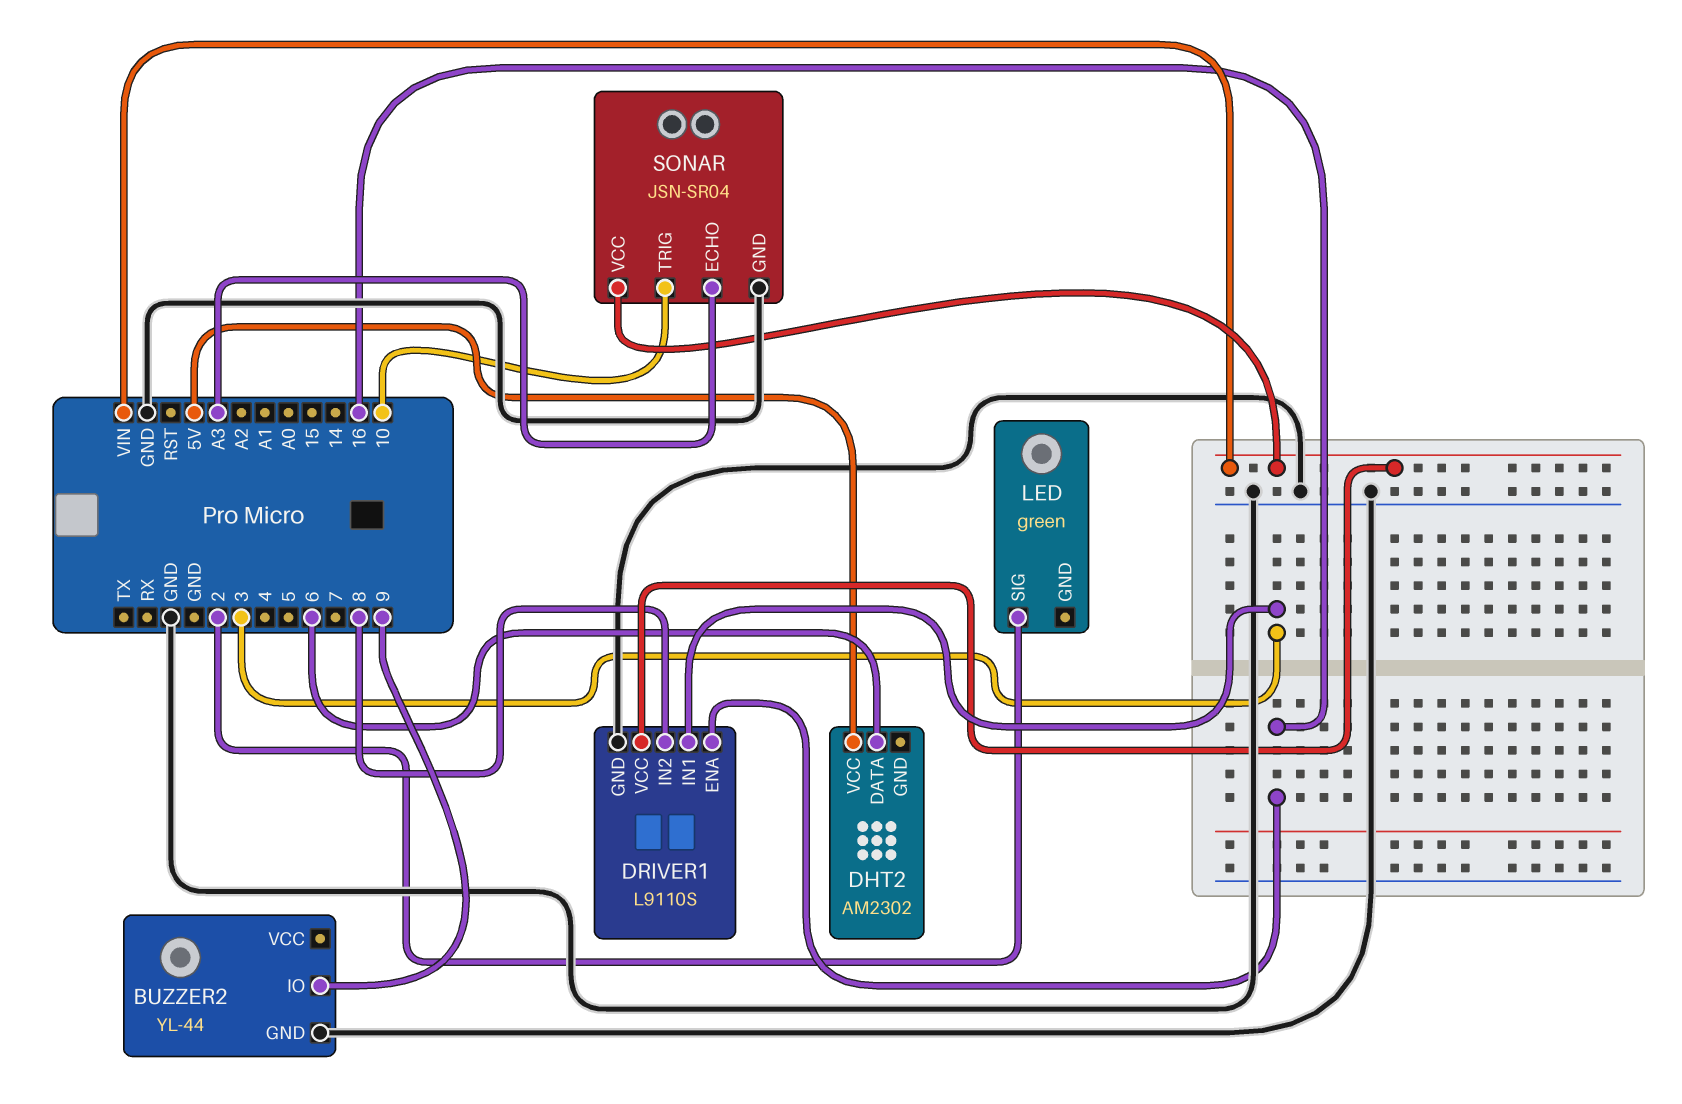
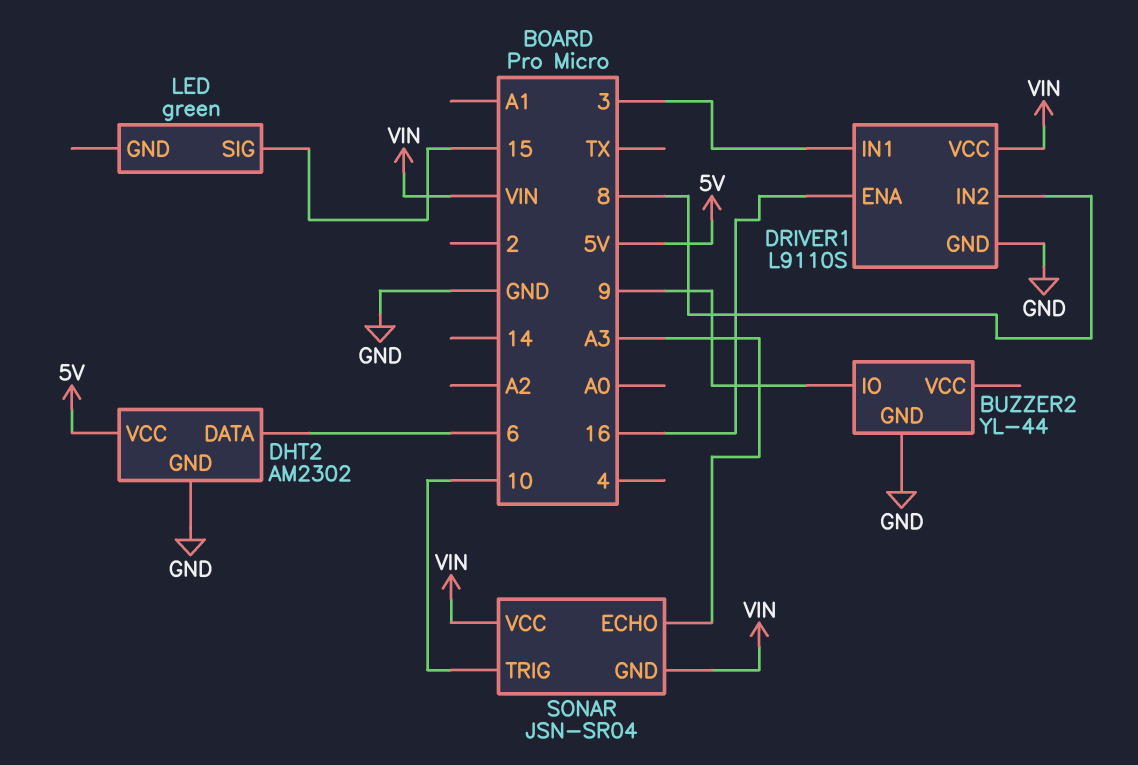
DHT2 pin GND: none -> GND
LED pin SIG: 2 -> 15
SONAR pin GND: GND -> VIN

